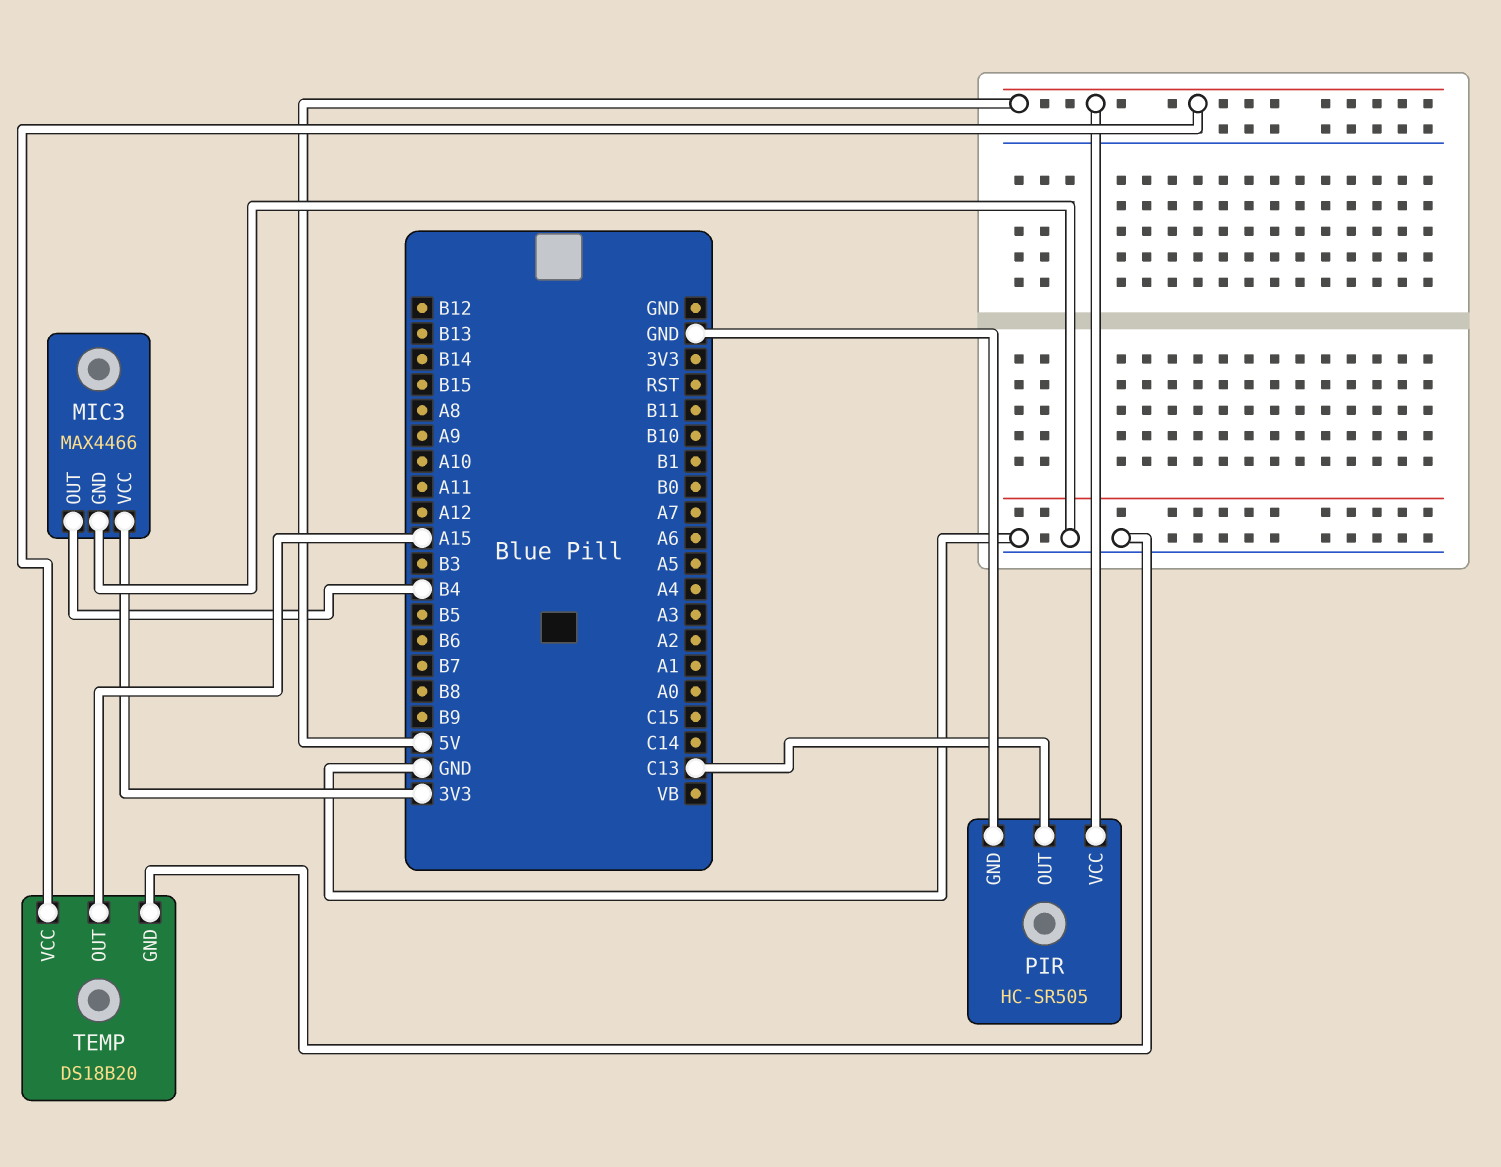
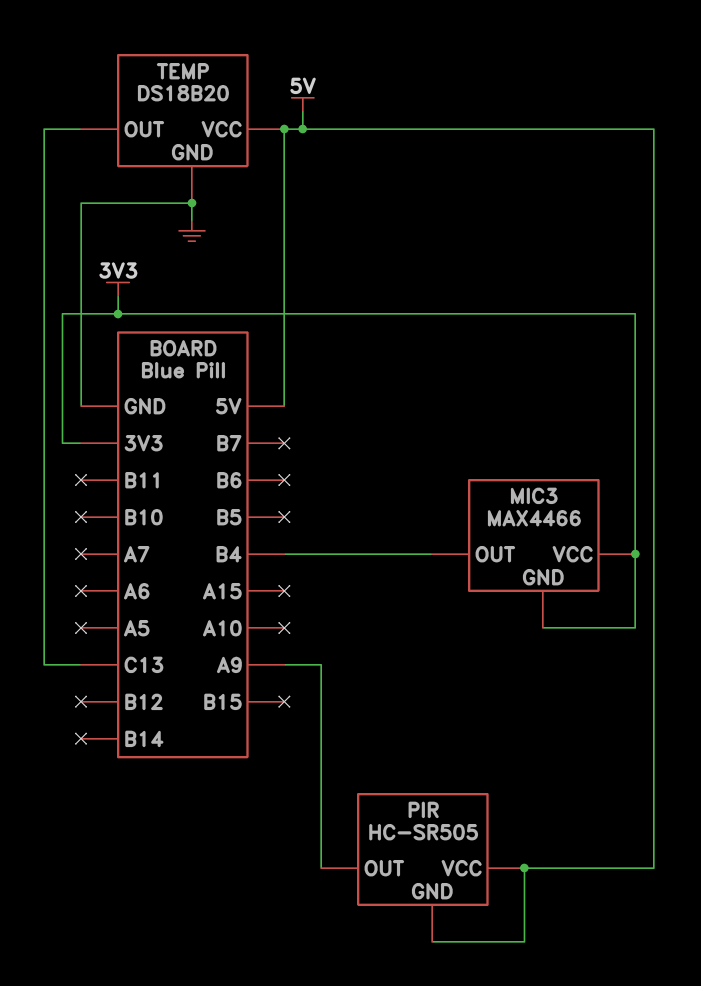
MIC3 pin GND: GND -> 3V3
PIR pin GND: GND -> 5V
PIR pin OUT: C13 -> A9
TEMP pin OUT: A15 -> C13

